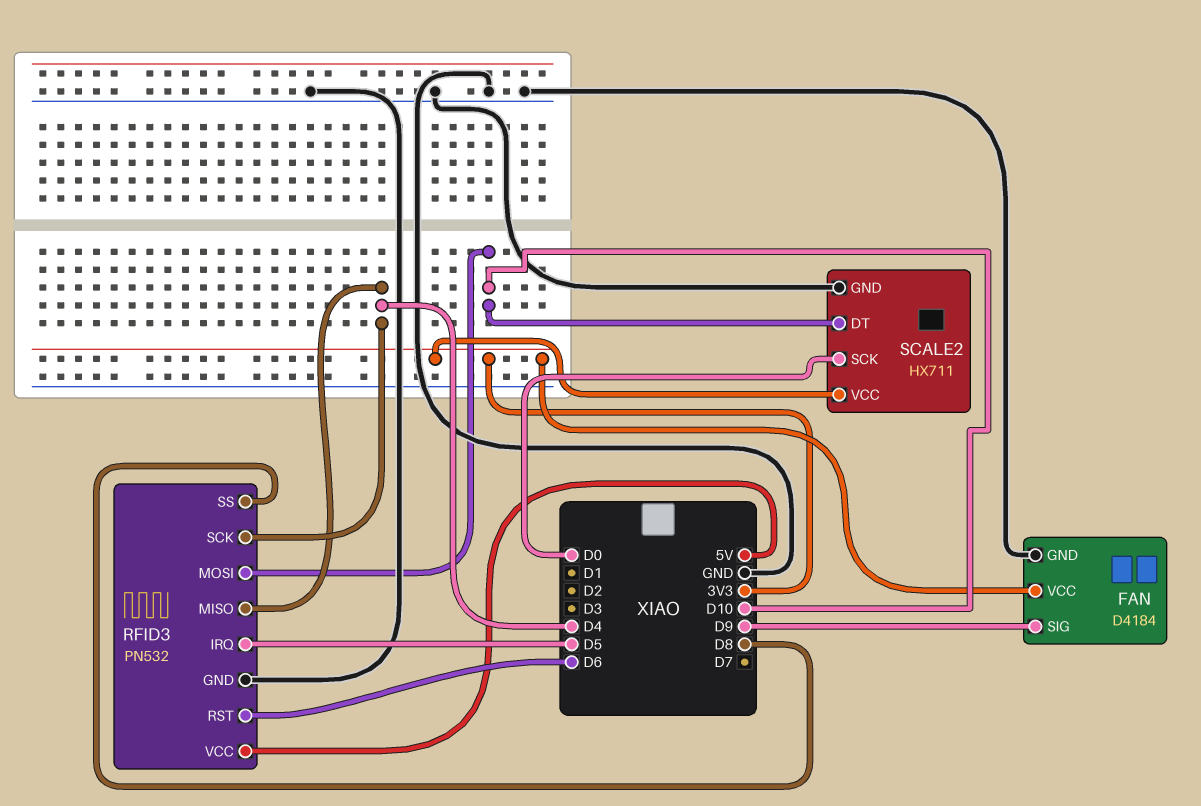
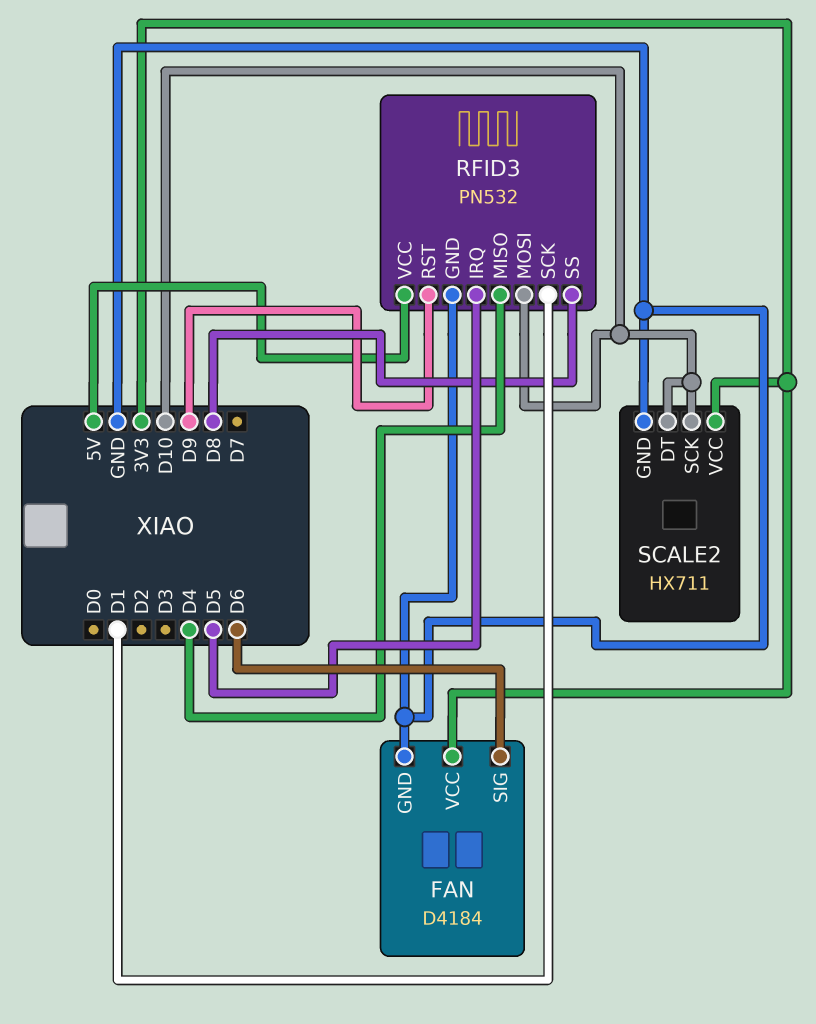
FAN pin SIG: D9 -> D6
RFID3 pin RST: D6 -> D9
RFID3 pin SCK: D4 -> D1
SCALE2 pin SCK: D0 -> D10

